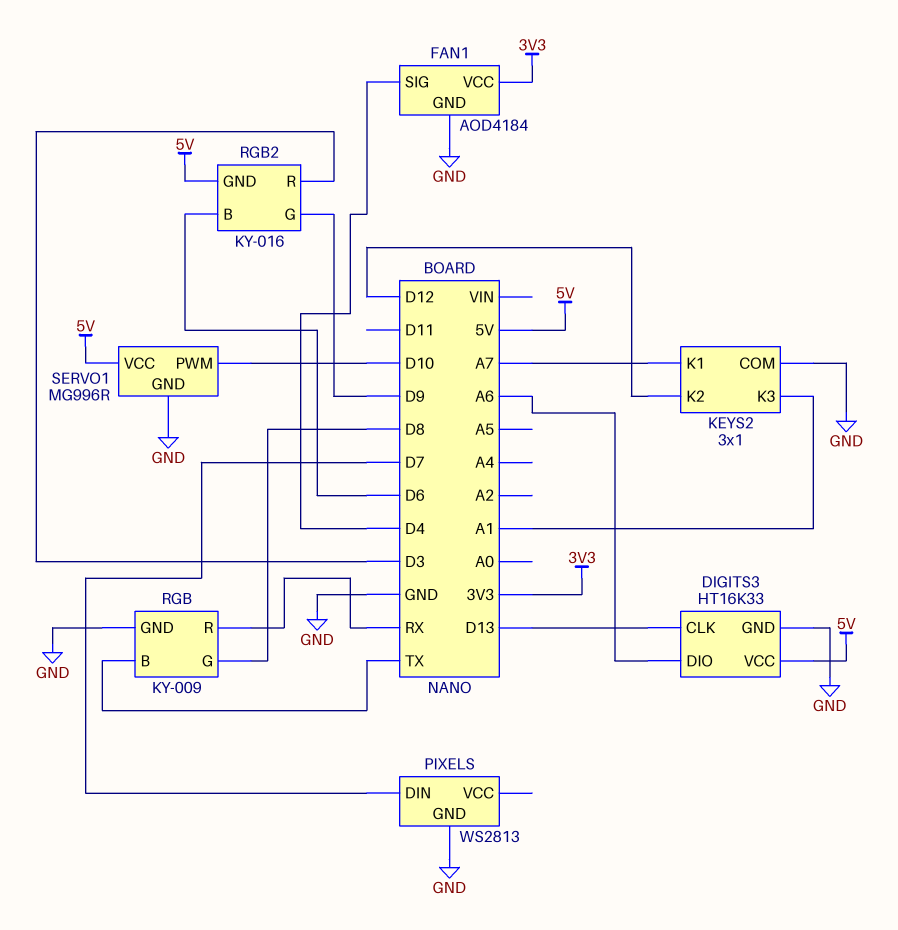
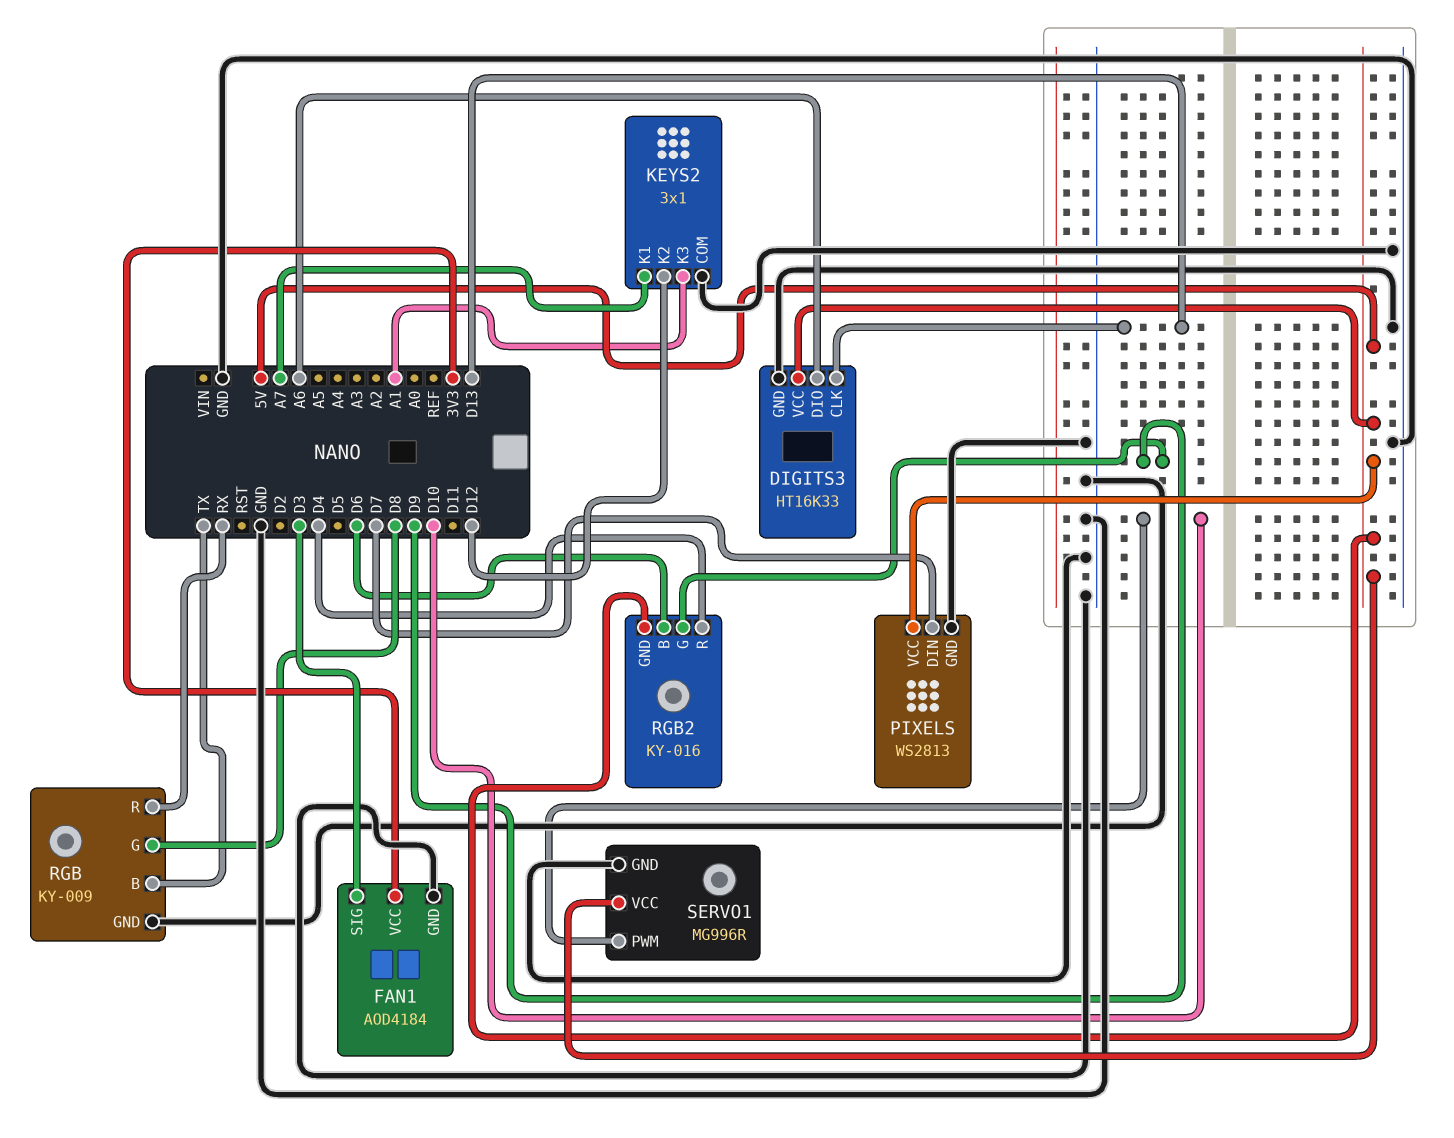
FAN1 pin SIG: D4 -> D3
PIXELS pin VCC: none -> 5V
RGB2 pin R: D3 -> D4

